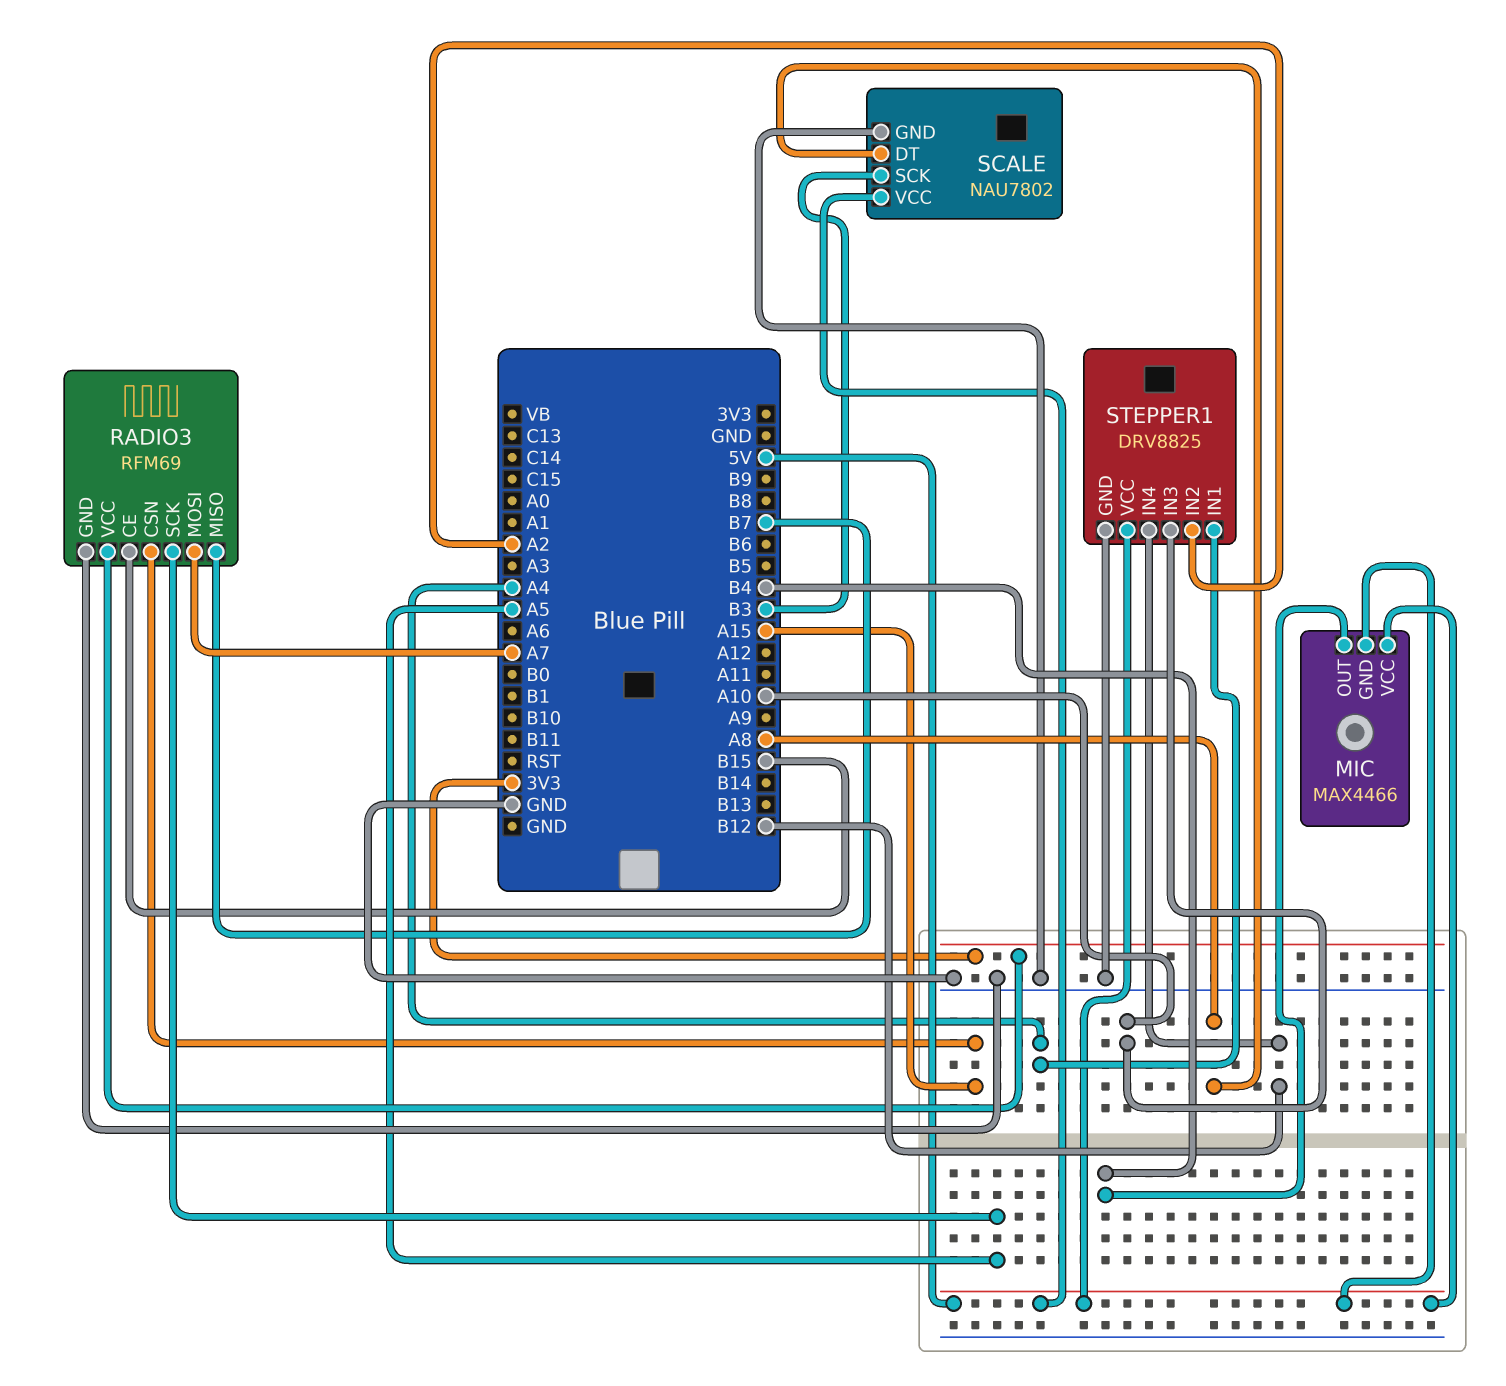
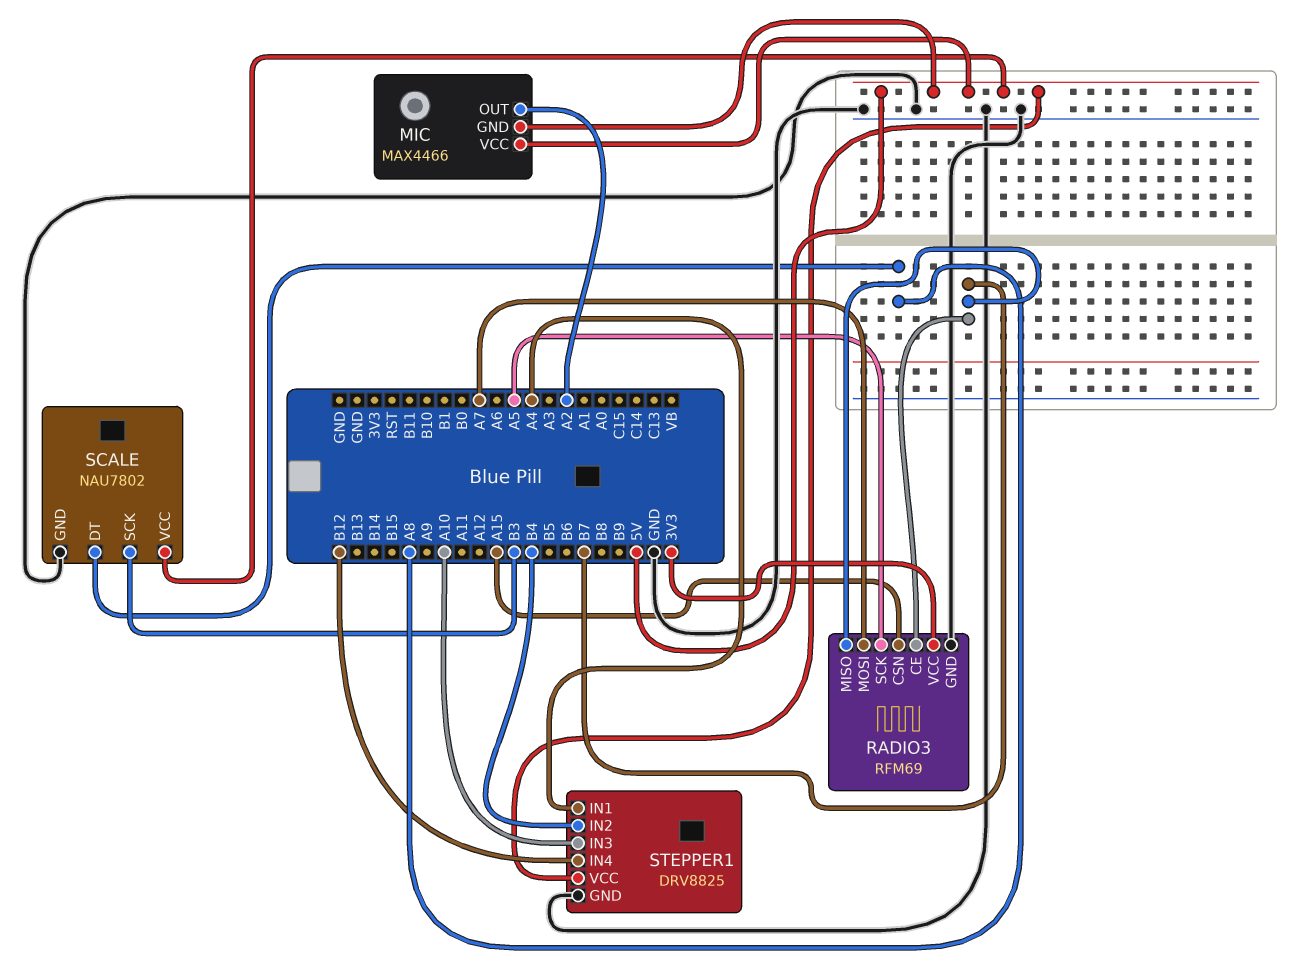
MIC pin OUT: B4 -> A2
RADIO3 pin CE: B15 -> B7
STEPPER1 pin IN2: A2 -> B4

